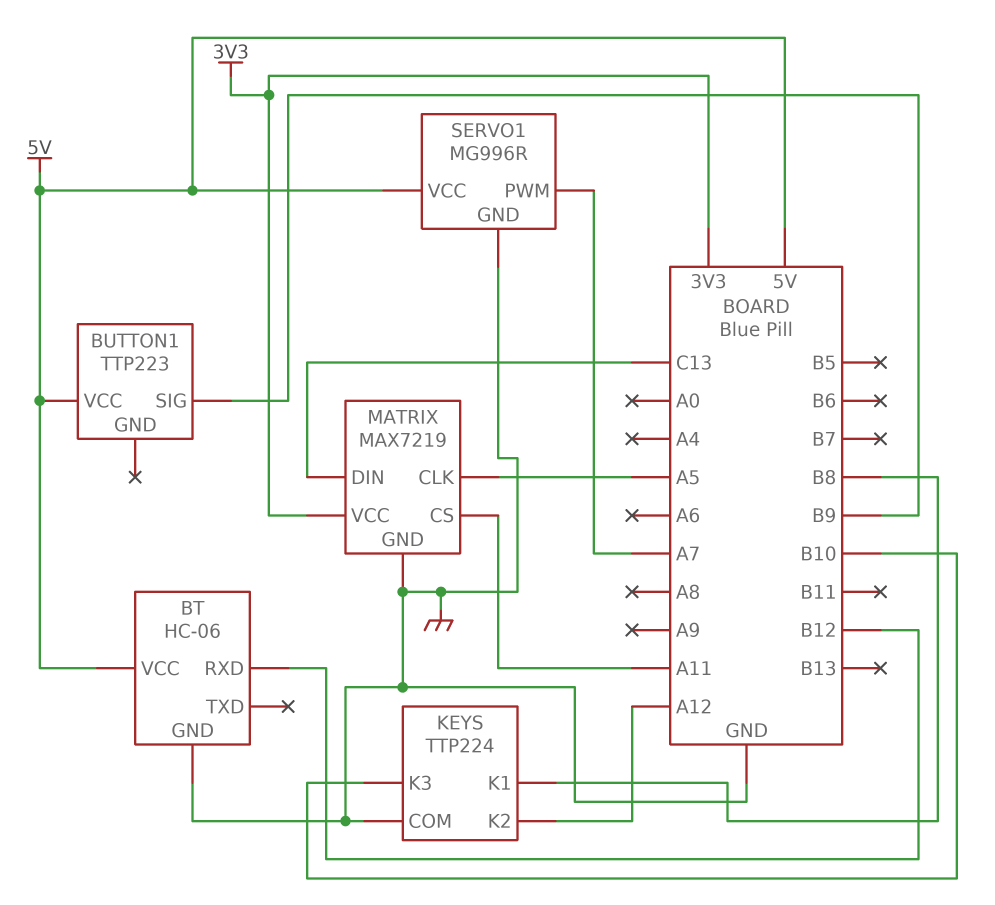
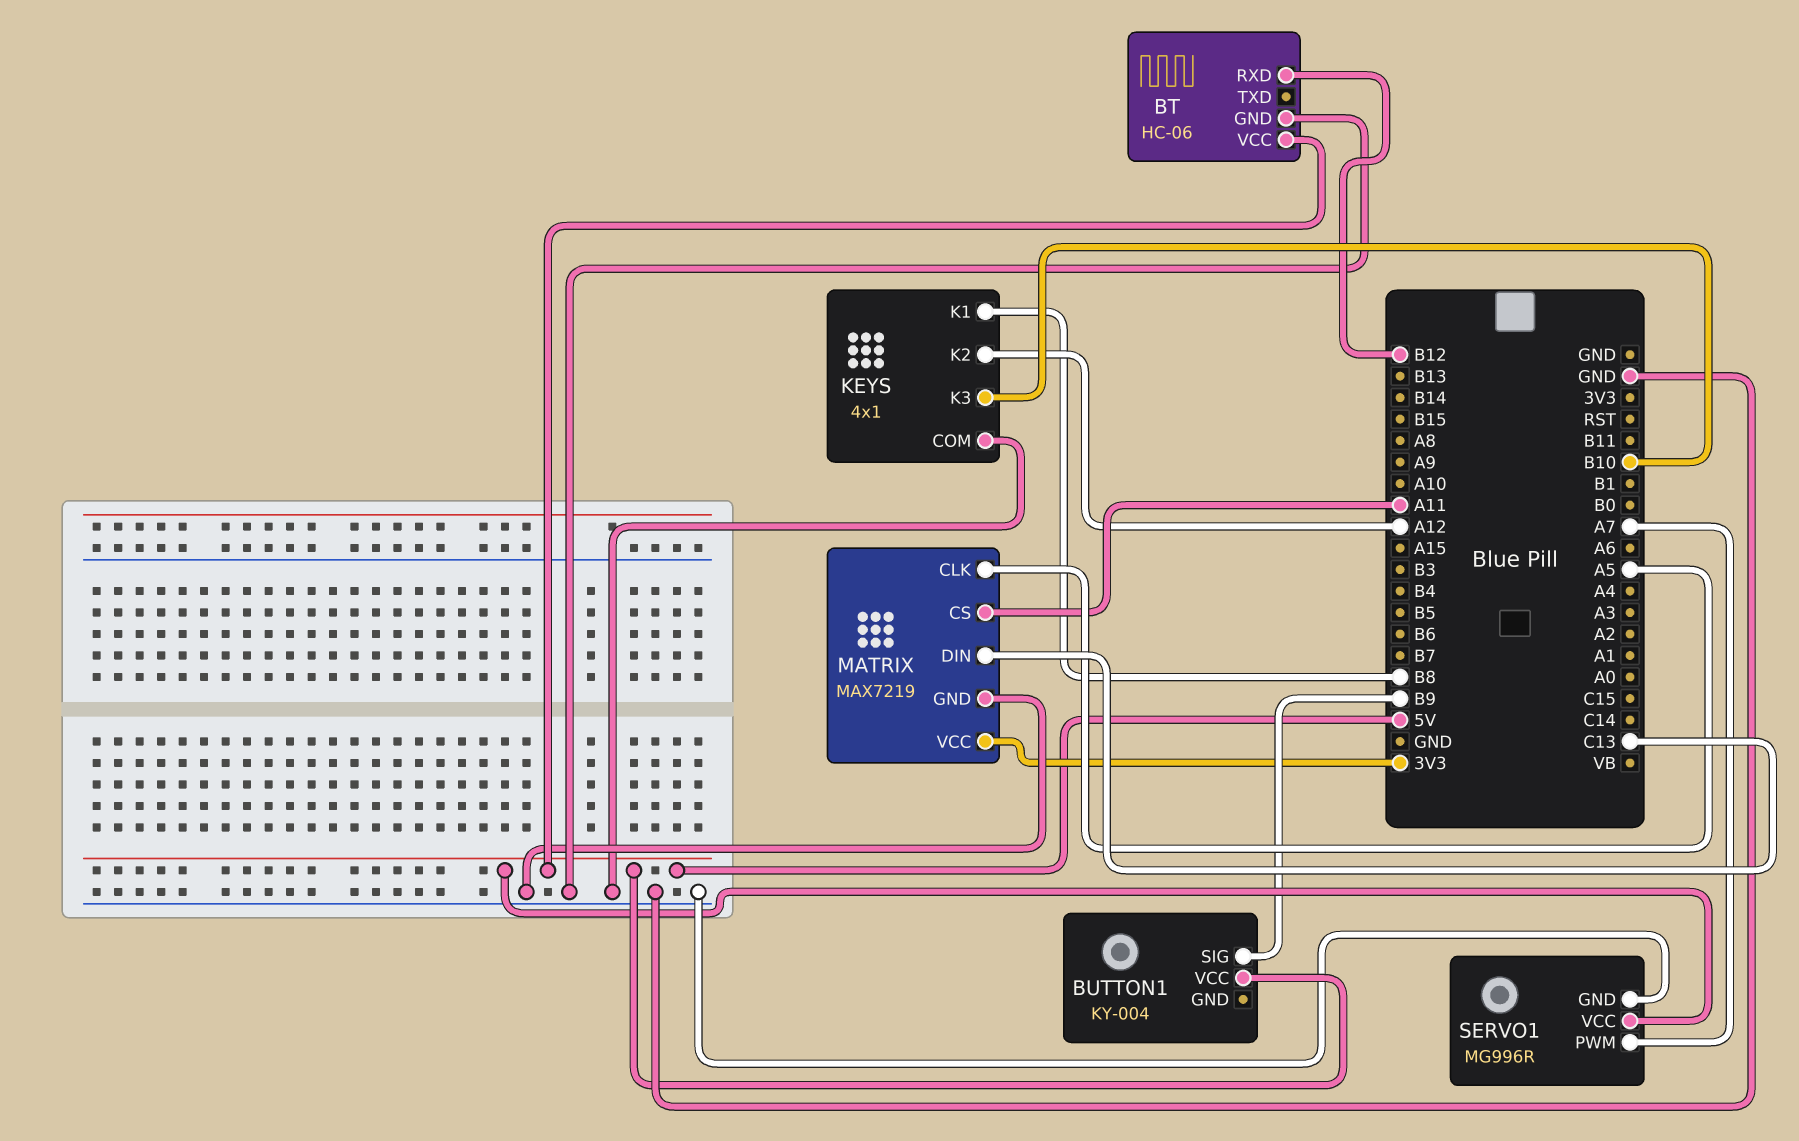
BUTTON1: TTP223 -> KY-004
KEYS: TTP224 -> 4x1

